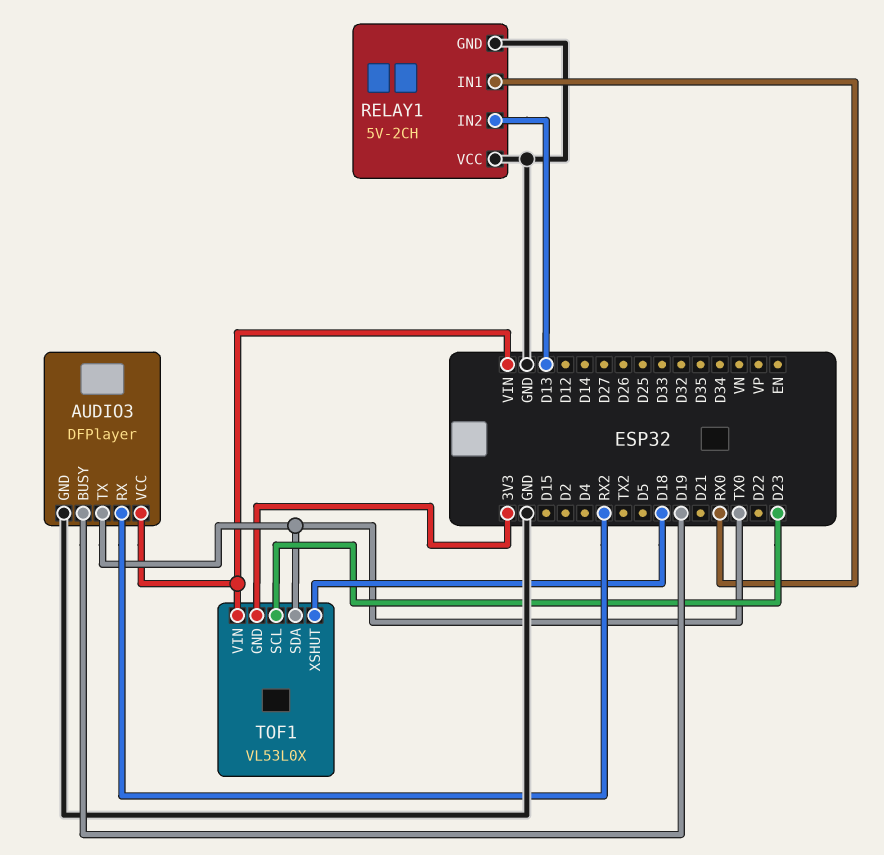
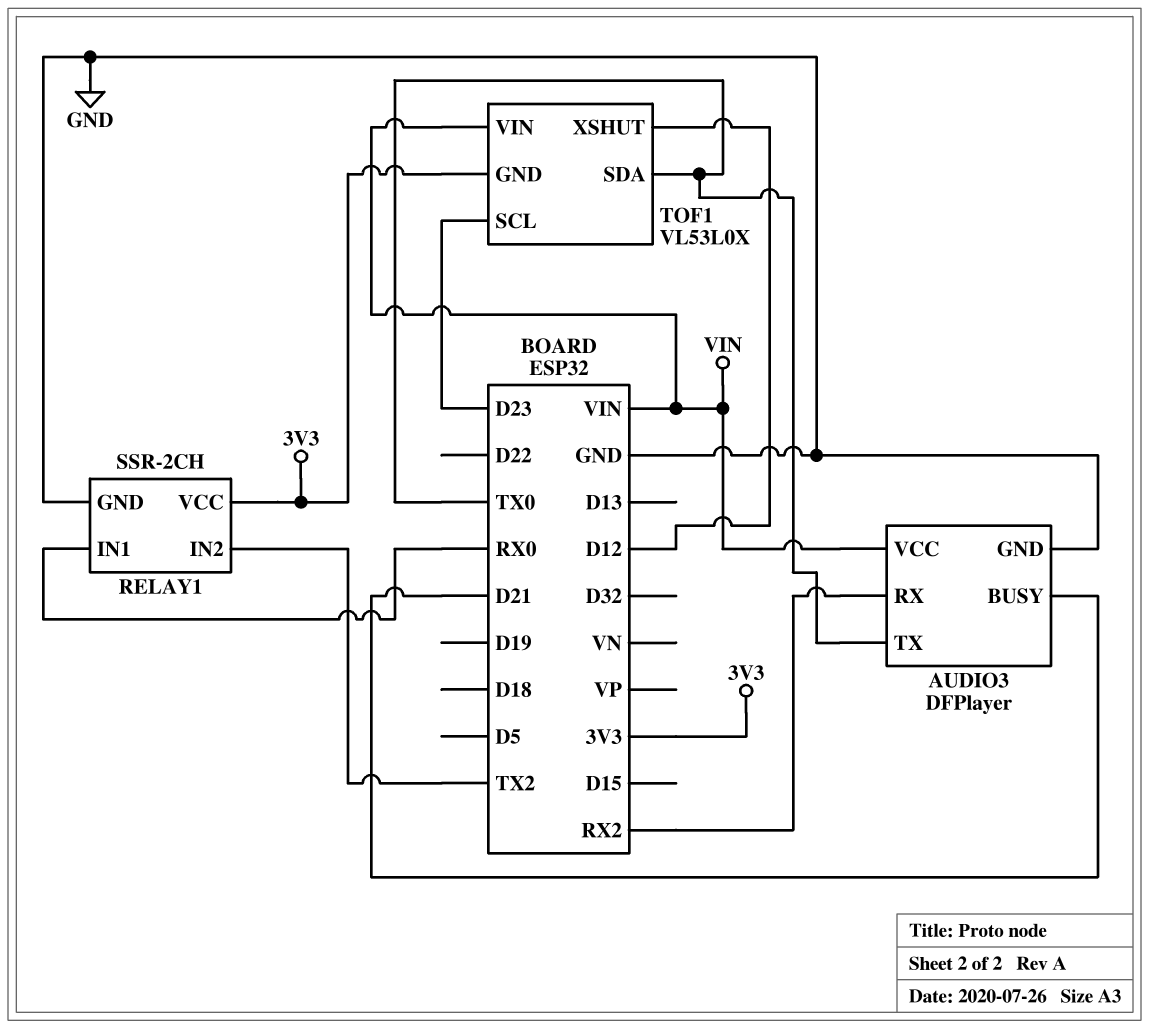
AUDIO3 pin BUSY: D19 -> D21
RELAY1: 5V-2CH -> SSR-2CH
RELAY1 pin IN2: D13 -> TX2
RELAY1 pin VCC: GND -> 3V3
TOF1 pin XSHUT: D18 -> D12

